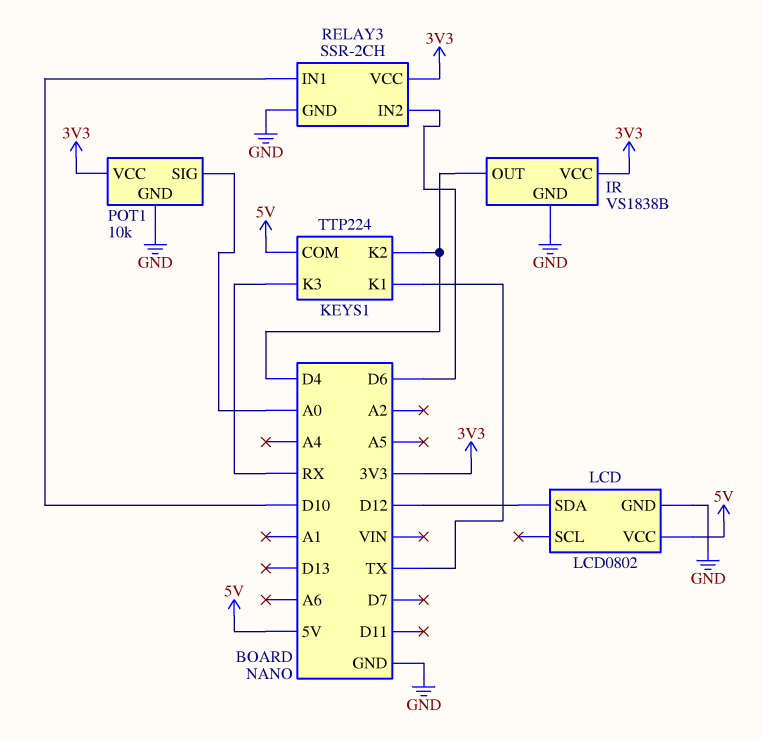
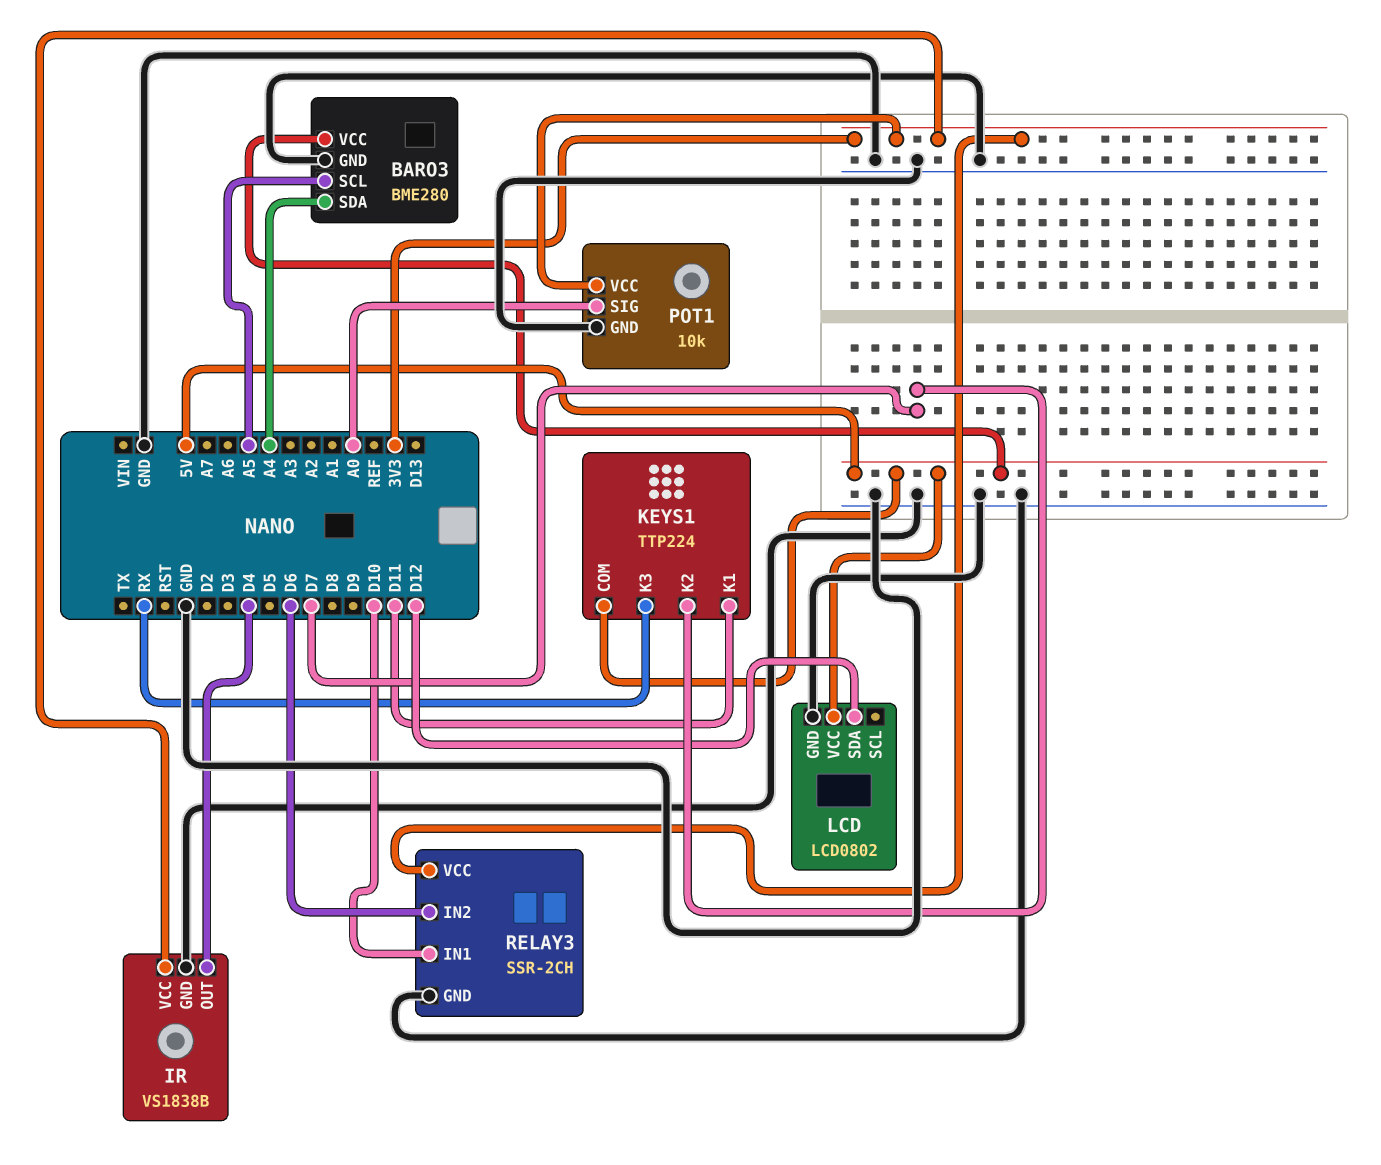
BARO3: none -> BME280
BARO3 pin GND: none -> GND
BARO3 pin SCL: none -> A5
BARO3 pin SDA: none -> A4
BARO3 pin VCC: none -> 5V
KEYS1 pin K1: TX -> D11
KEYS1 pin K2: D4 -> D7

